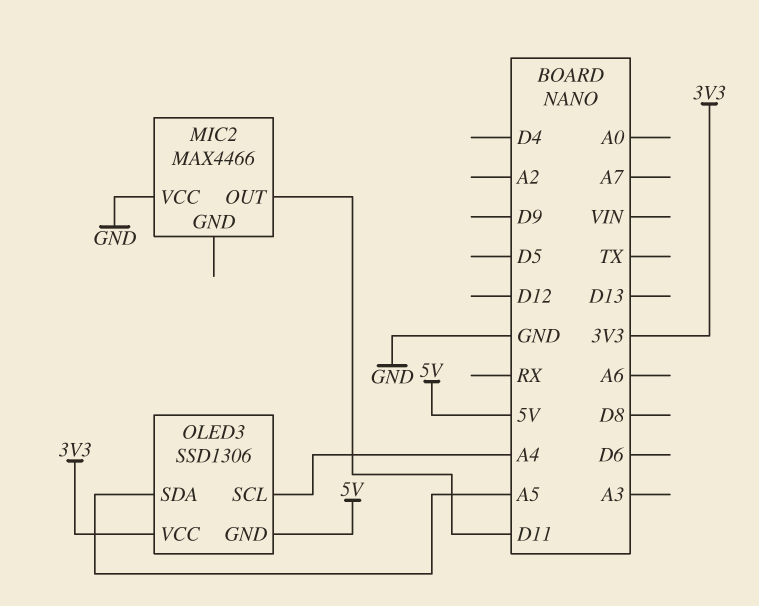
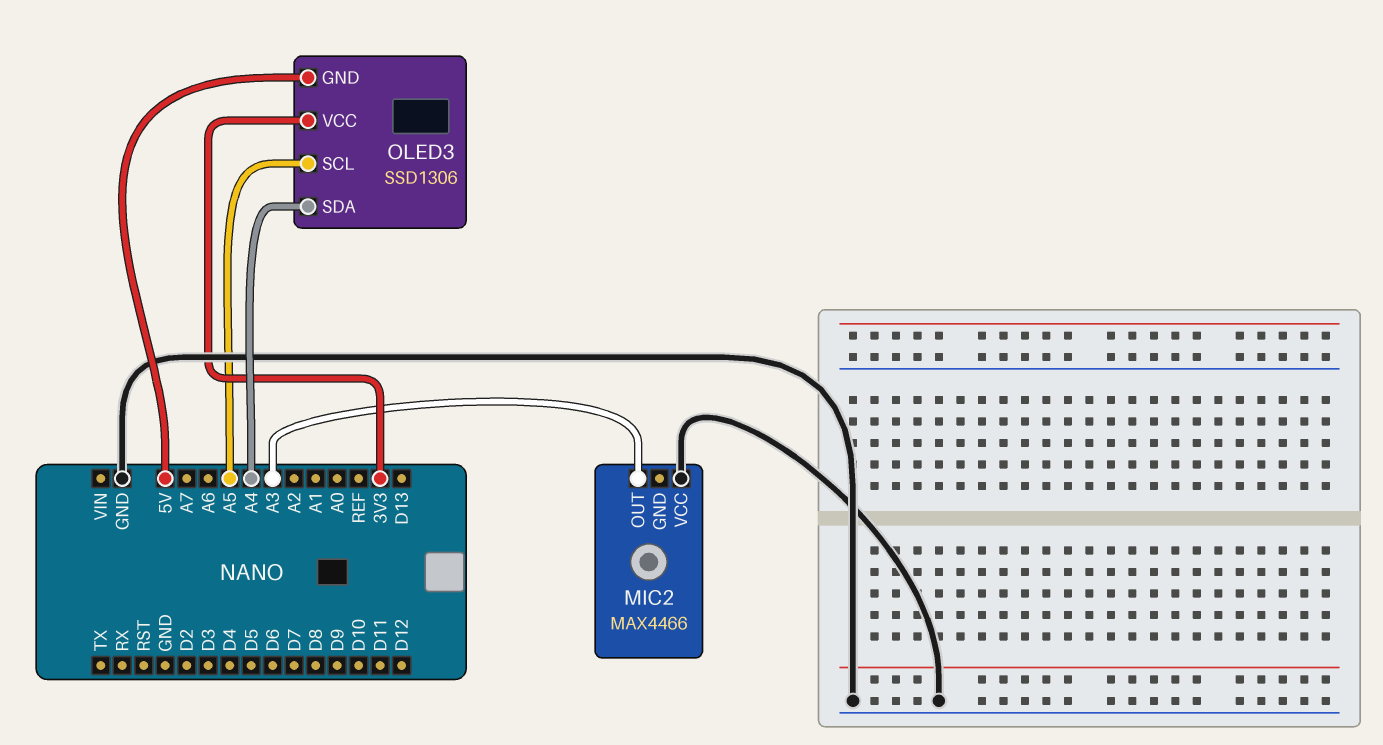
MIC2 pin OUT: D11 -> A3
OLED3 pin SCL: A4 -> A5
OLED3 pin SDA: A5 -> A4

